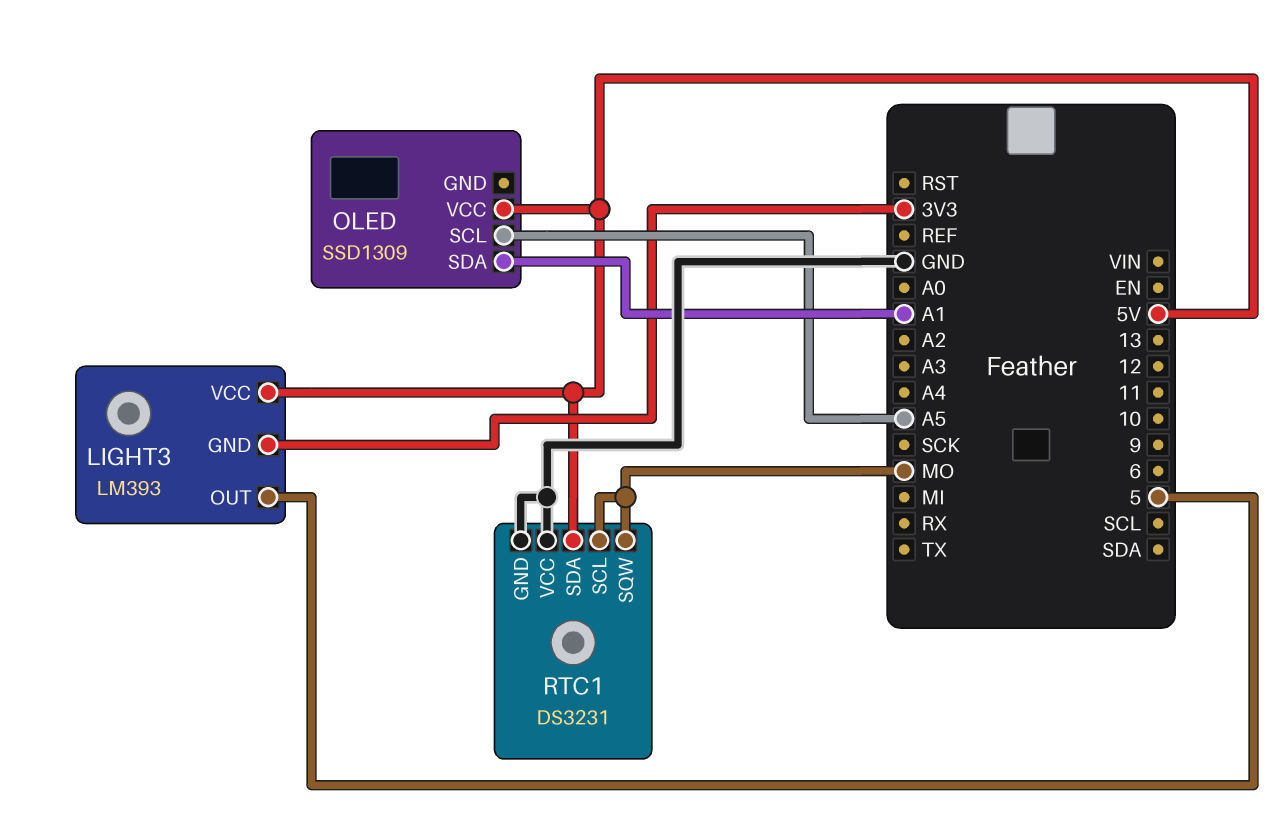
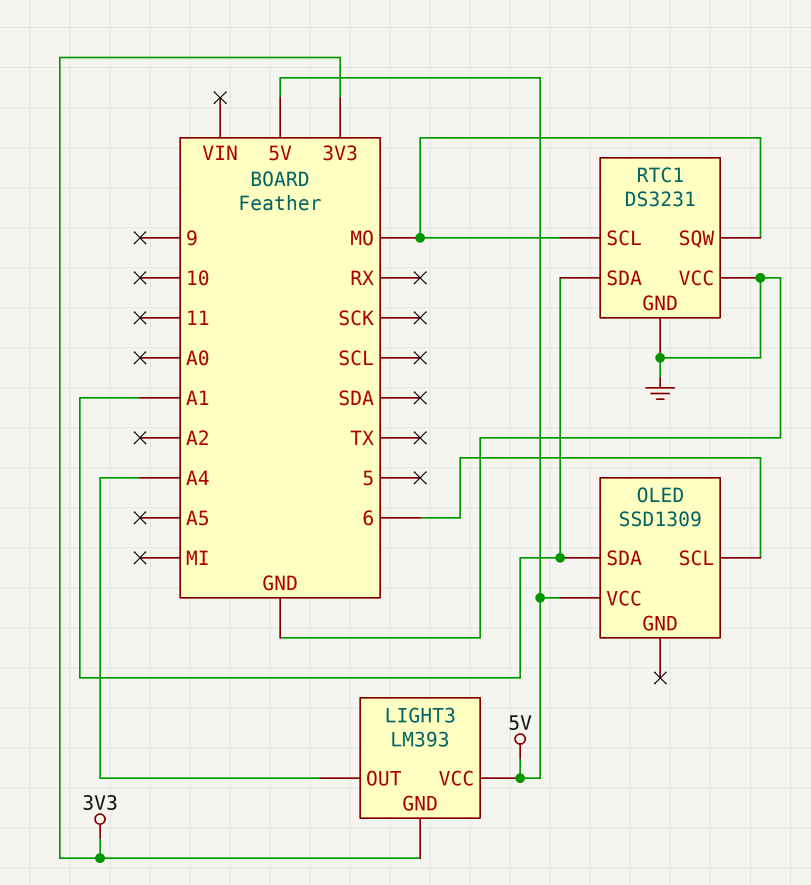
LIGHT3 pin OUT: 5 -> A4
OLED pin SCL: A5 -> 6
RTC1 pin SDA: 5V -> A1

